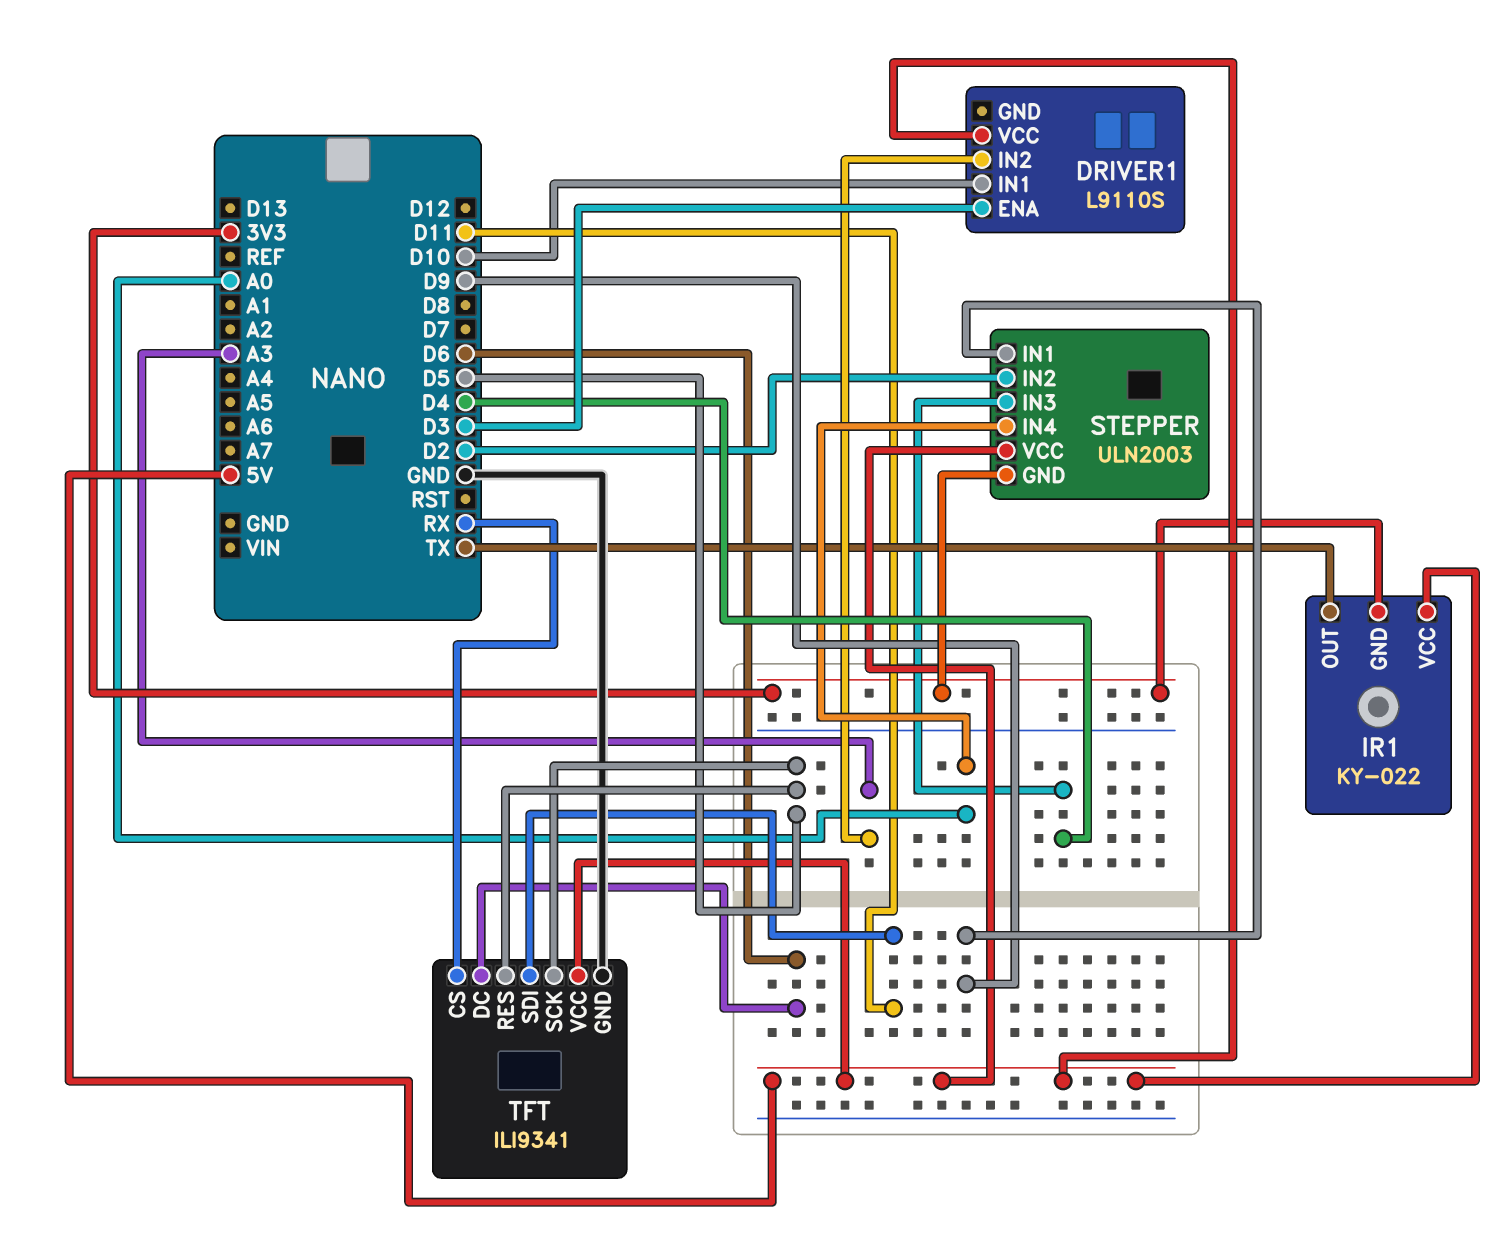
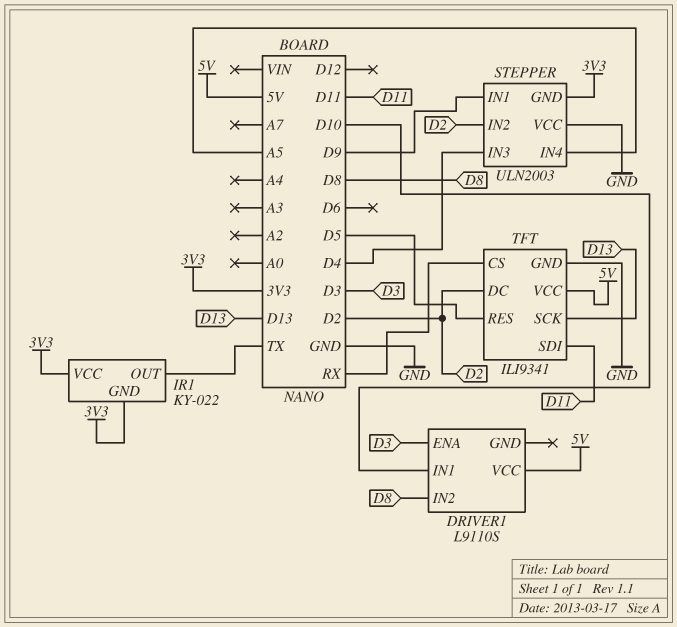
DRIVER1 pin IN2: A3 -> D8
IR1 pin VCC: 5V -> 3V3
STEPPER pin IN4: A0 -> A5
STEPPER pin VCC: 5V -> GND
TFT pin DC: D6 -> D2
TFT pin SCK: D5 -> D13

